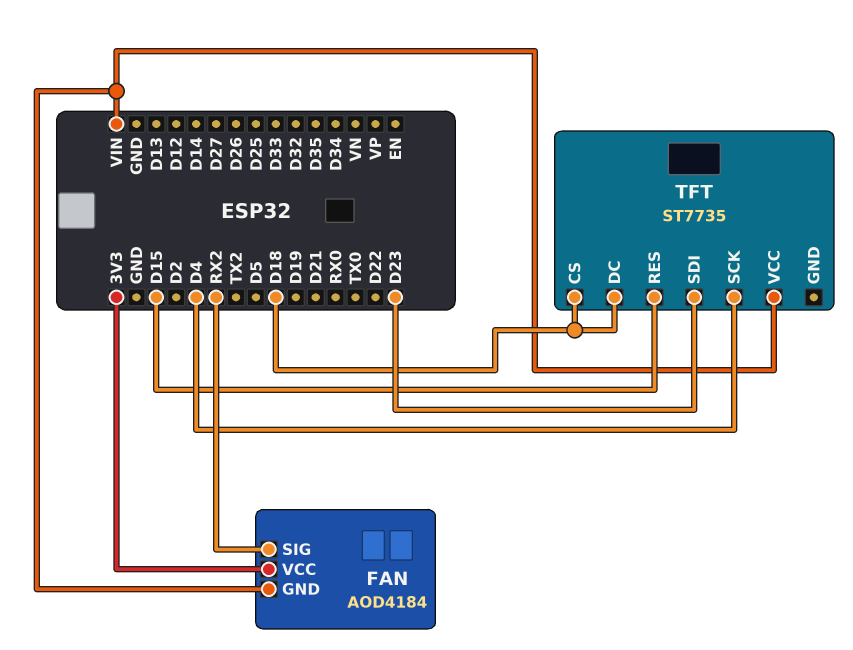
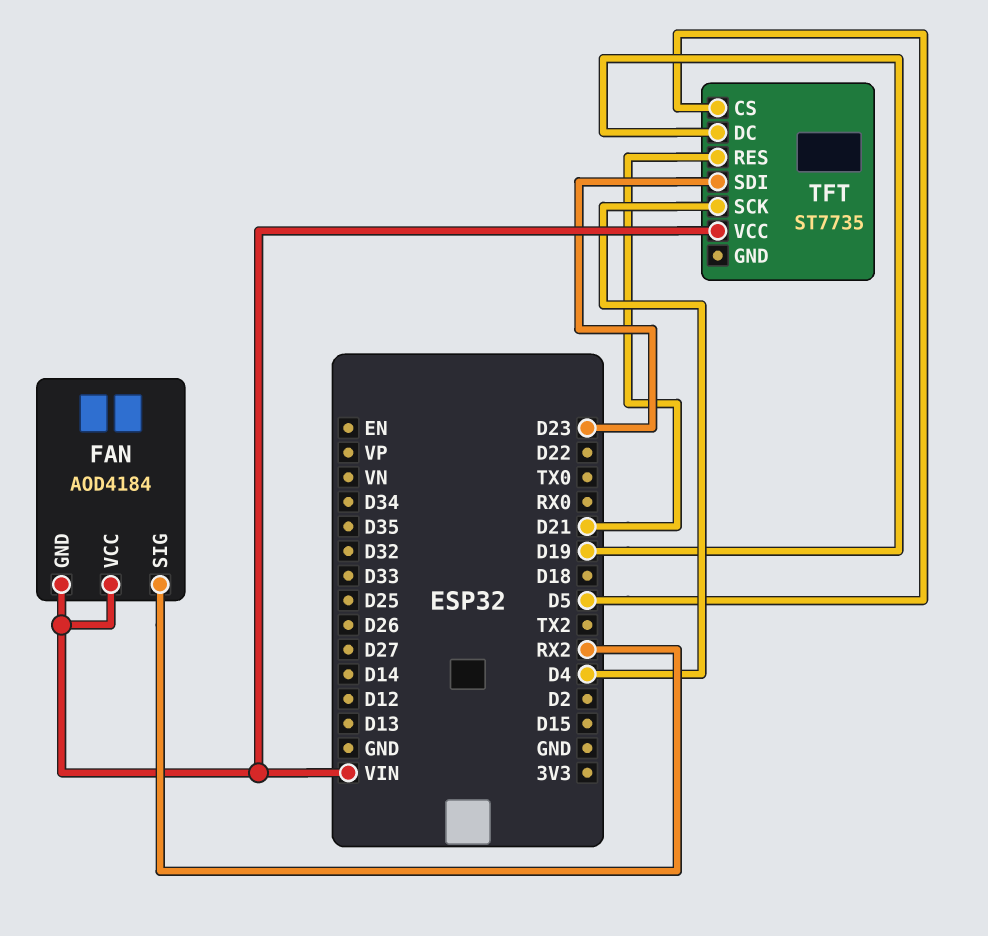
FAN pin VCC: 3V3 -> VIN
TFT pin CS: D18 -> D5
TFT pin DC: D18 -> D19
TFT pin RES: D15 -> D21

